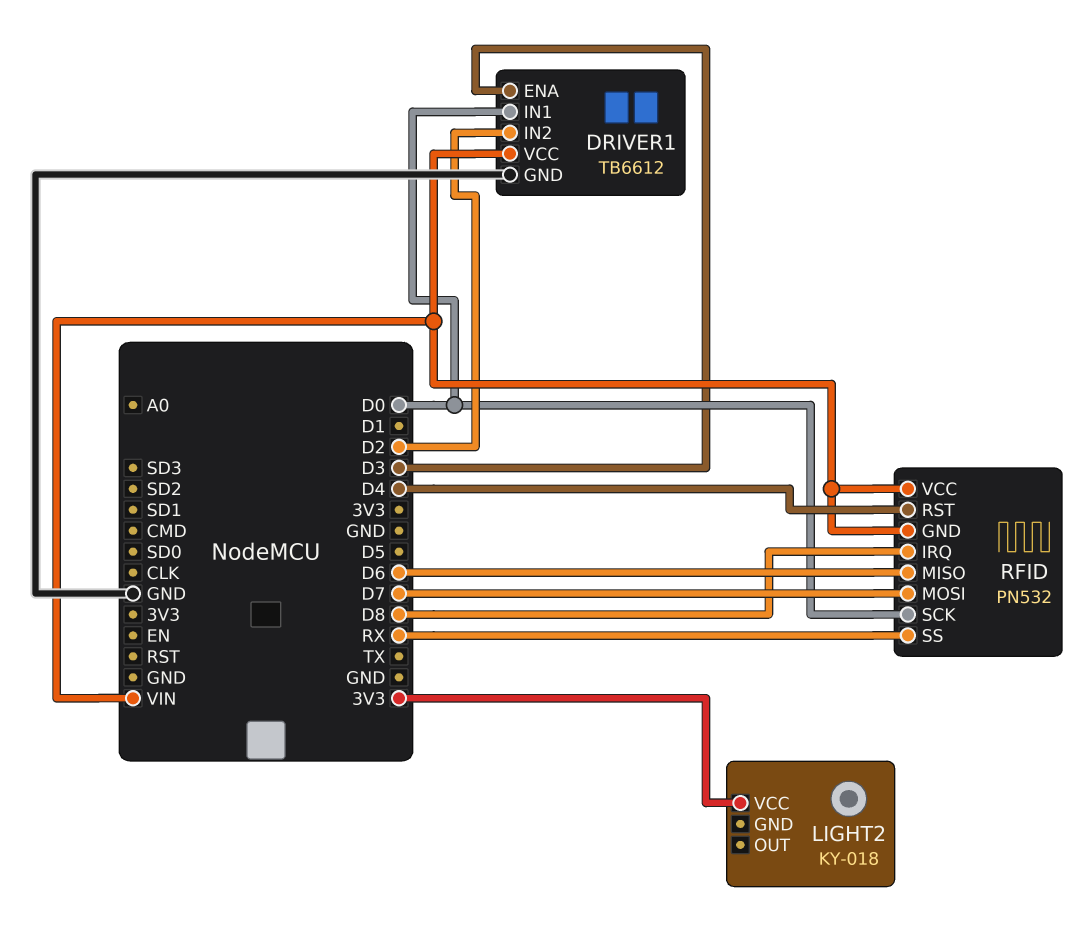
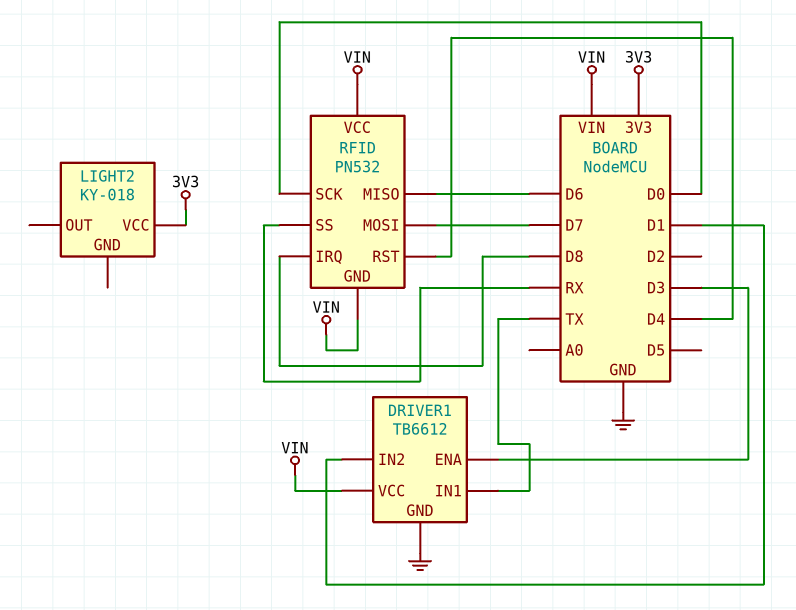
DRIVER1 pin IN1: D0 -> TX
DRIVER1 pin IN2: D2 -> D1

